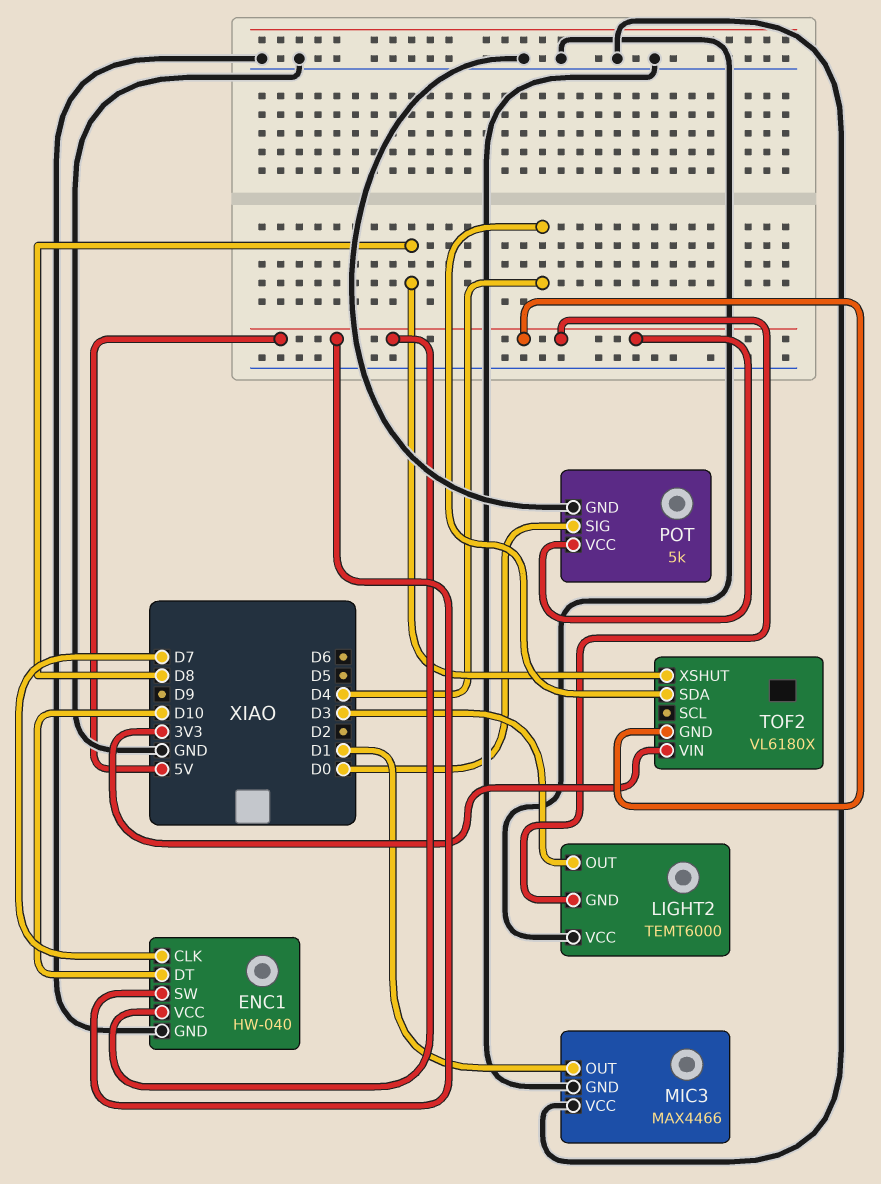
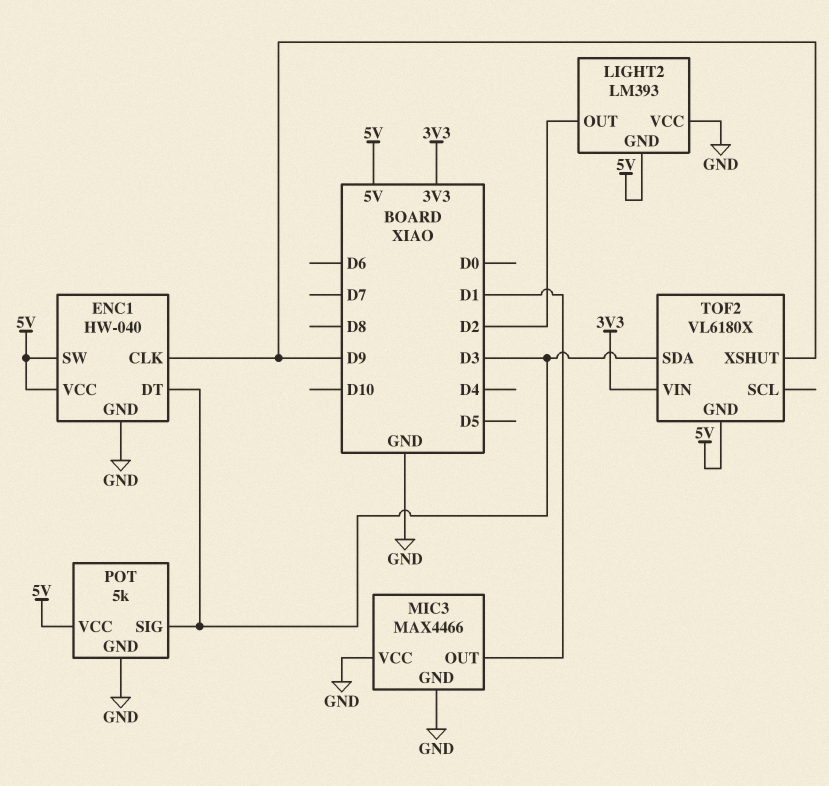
ENC1 pin CLK: D7 -> D9
ENC1 pin DT: D10 -> D3
LIGHT2: TEMT6000 -> LM393
LIGHT2 pin OUT: D3 -> D2
POT pin SIG: D0 -> D3
TOF2 pin SDA: D4 -> D3
TOF2 pin XSHUT: D8 -> D9

